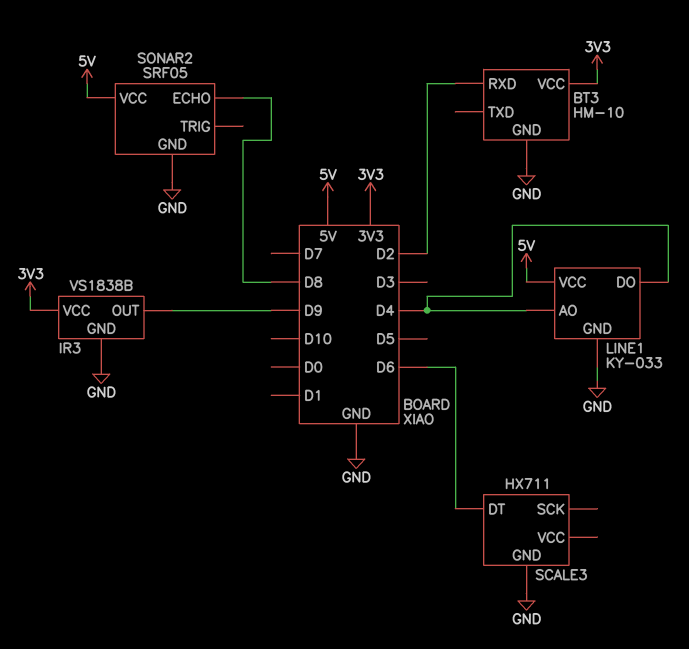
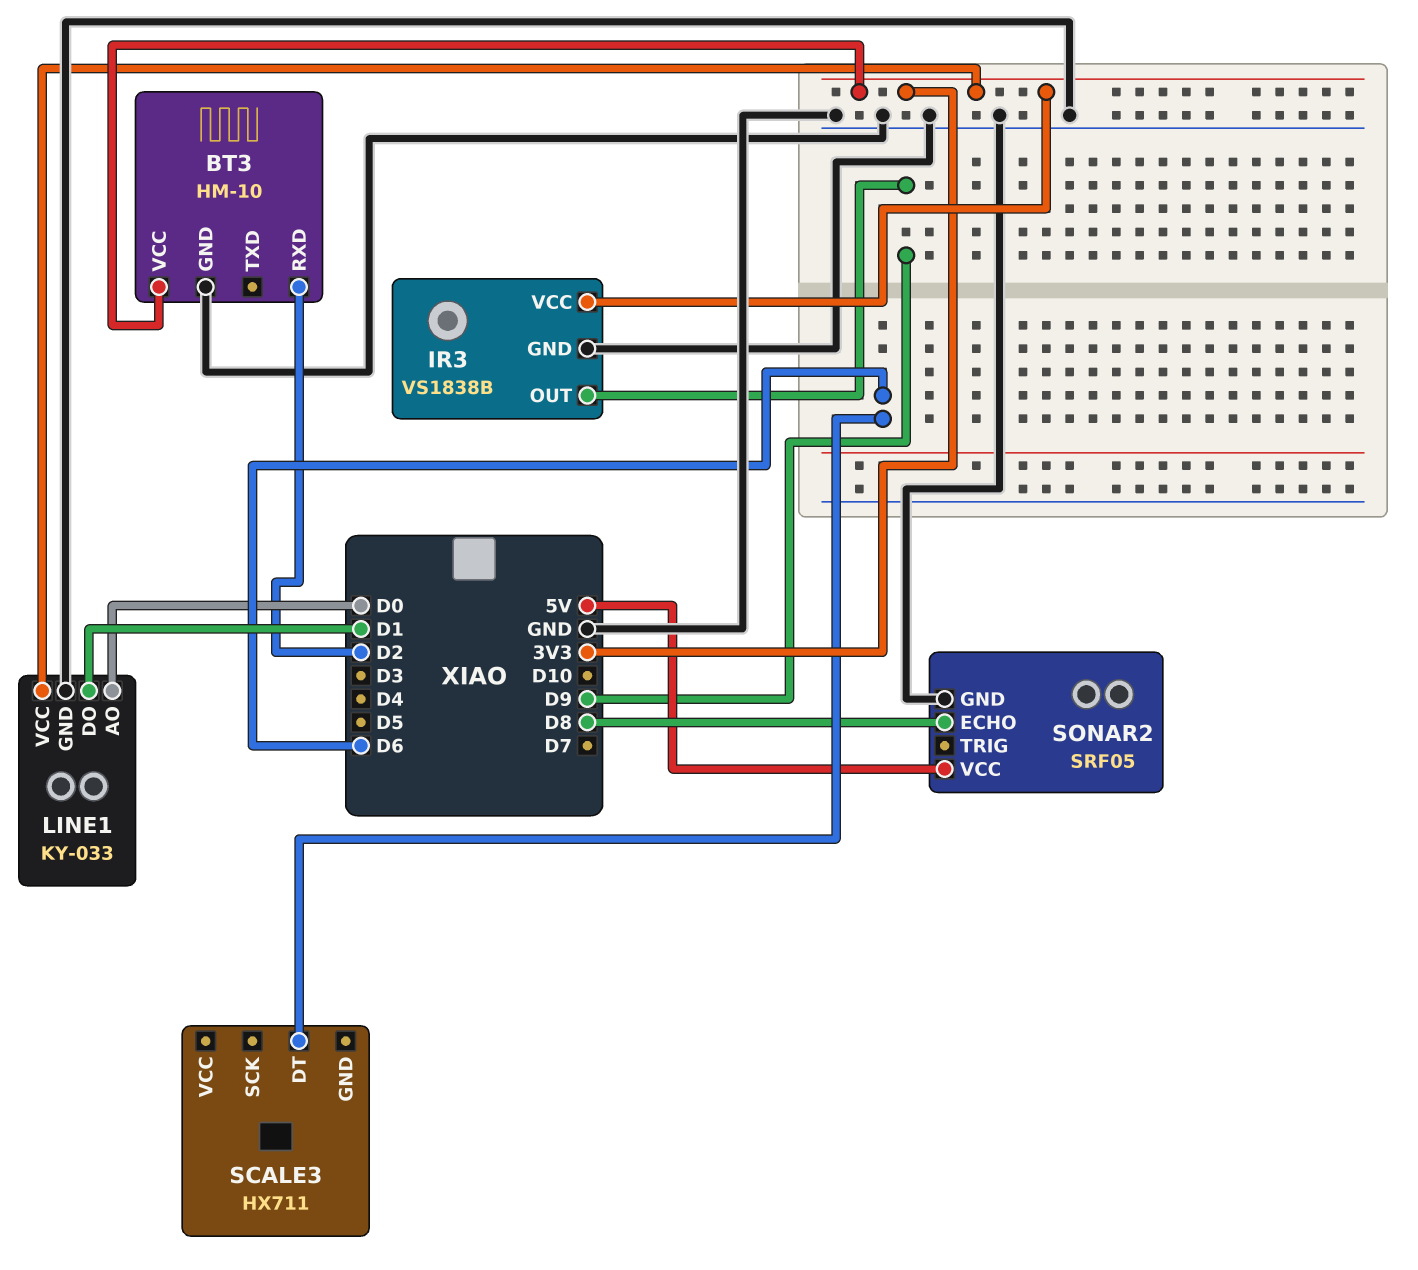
LINE1 pin AO: D4 -> D0
LINE1 pin DO: D4 -> D1
LINE1 pin VCC: 5V -> 3V3
SCALE3 pin GND: GND -> none

